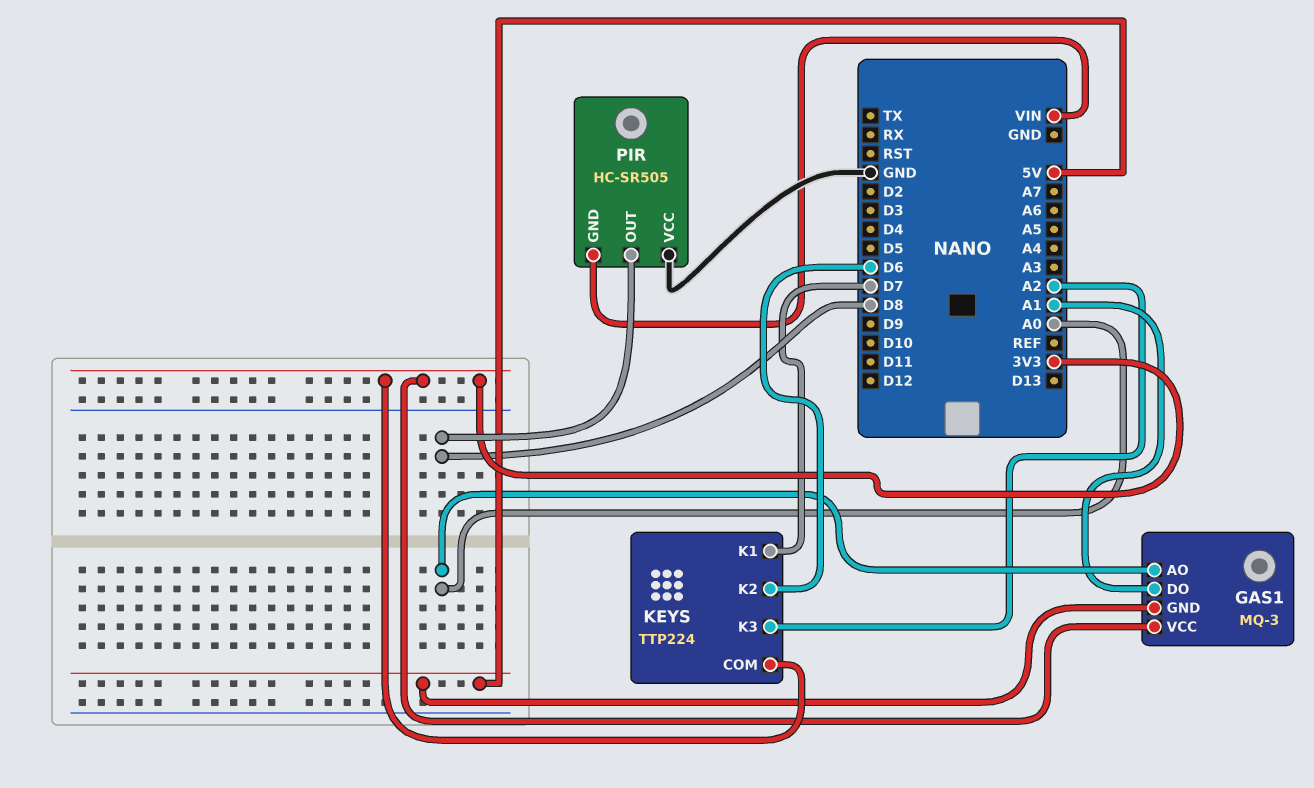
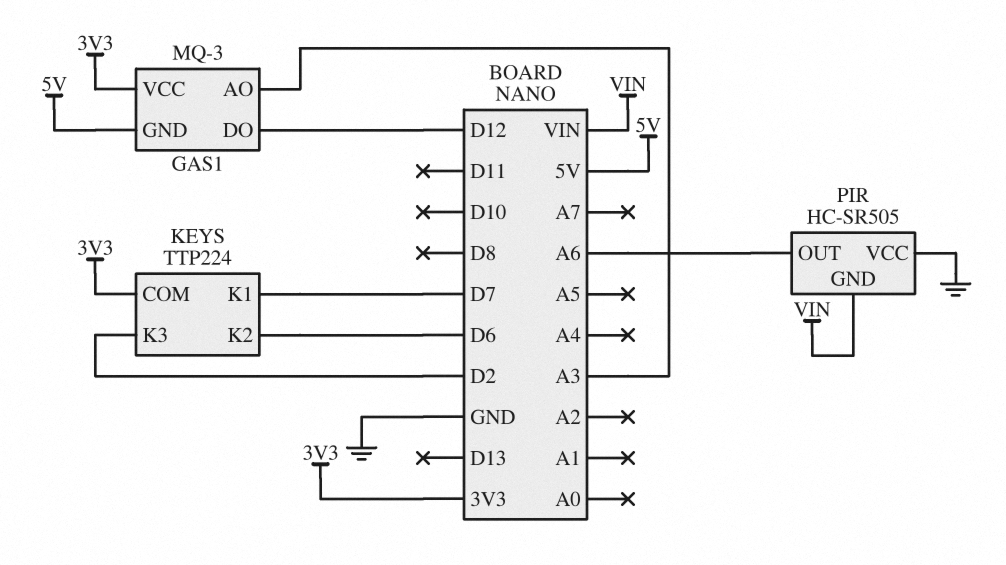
GAS1 pin AO: A0 -> A3
GAS1 pin DO: A1 -> D12
KEYS pin K3: A2 -> D2
PIR pin OUT: D8 -> A6

